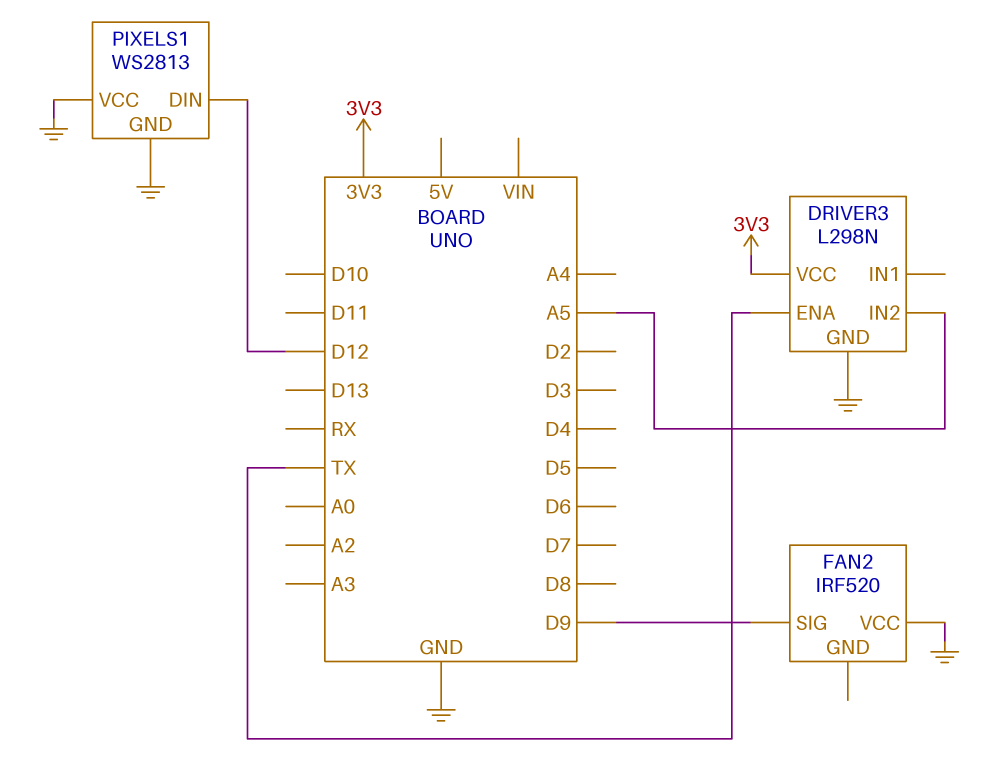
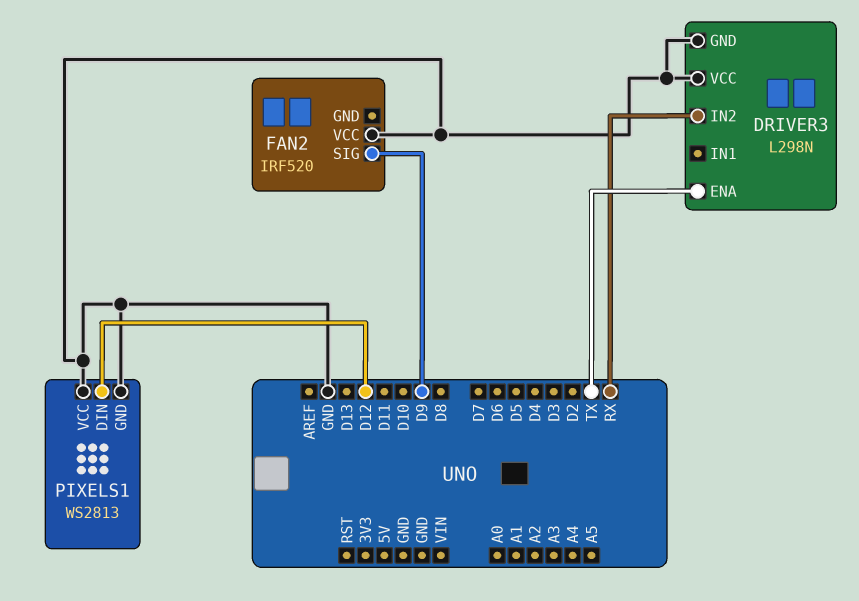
DRIVER3 pin IN2: A5 -> RX
DRIVER3 pin VCC: 3V3 -> GND

